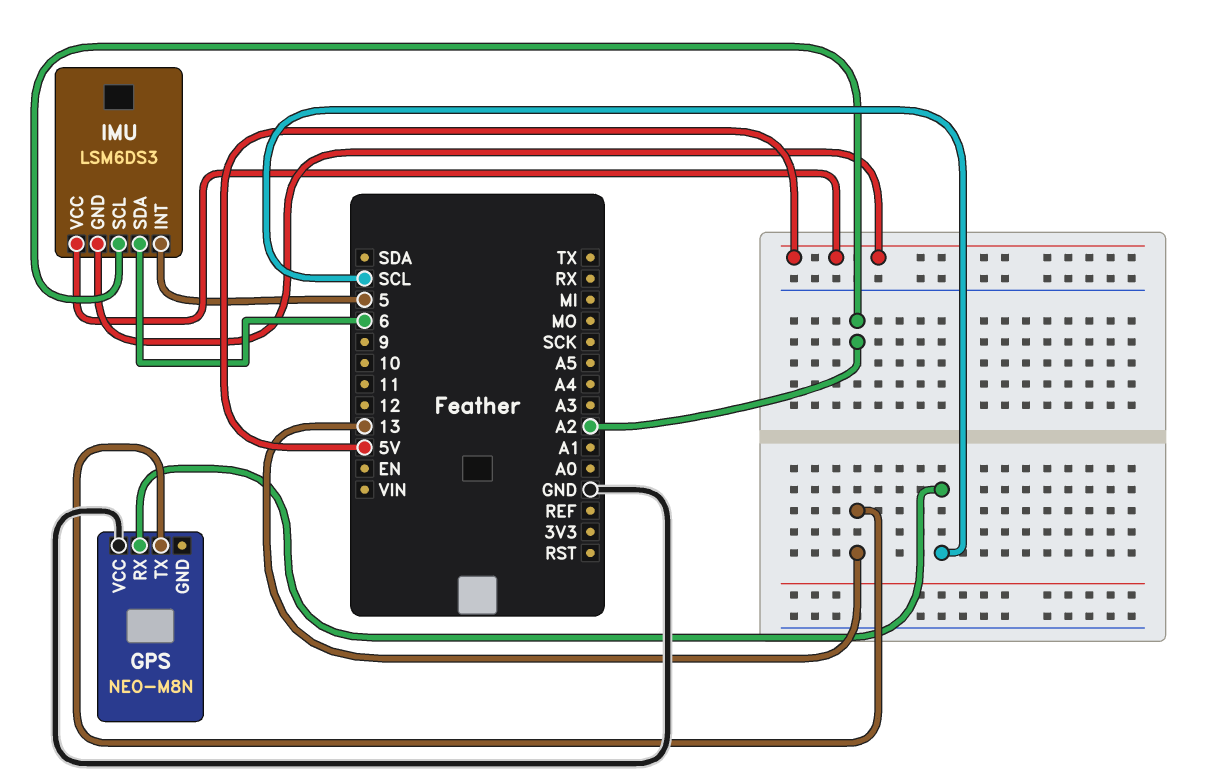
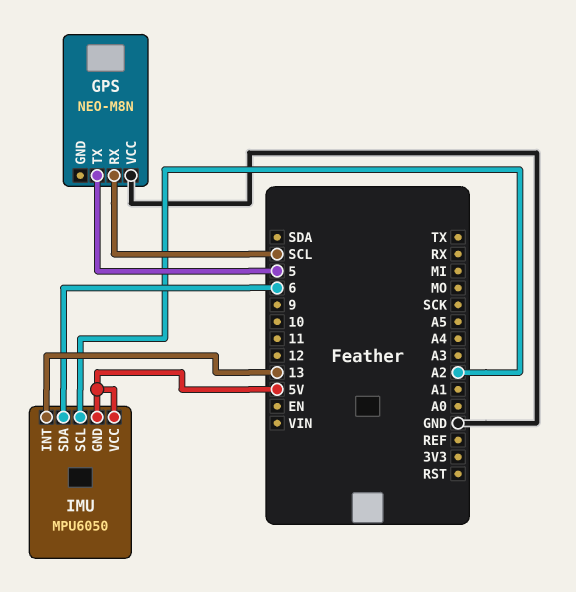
GPS pin TX: 13 -> 5
IMU: LSM6DS3 -> MPU6050
IMU pin INT: 5 -> 13

